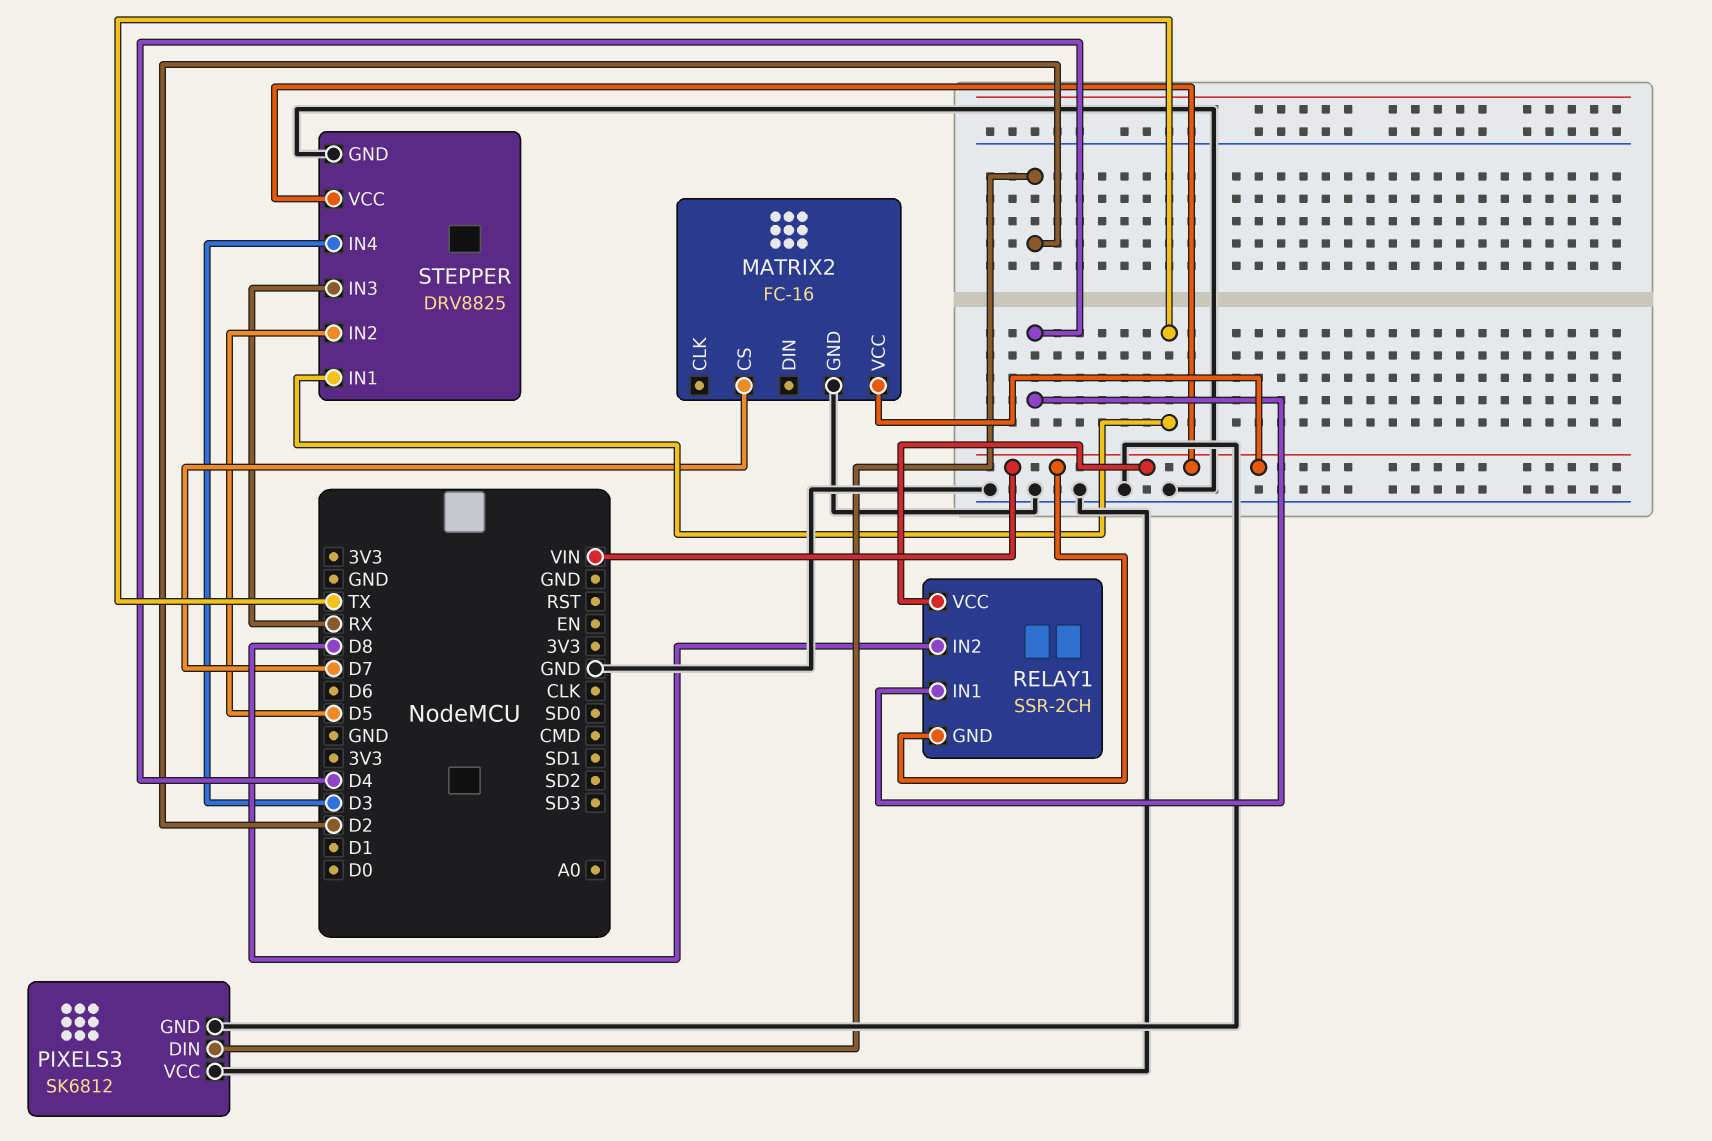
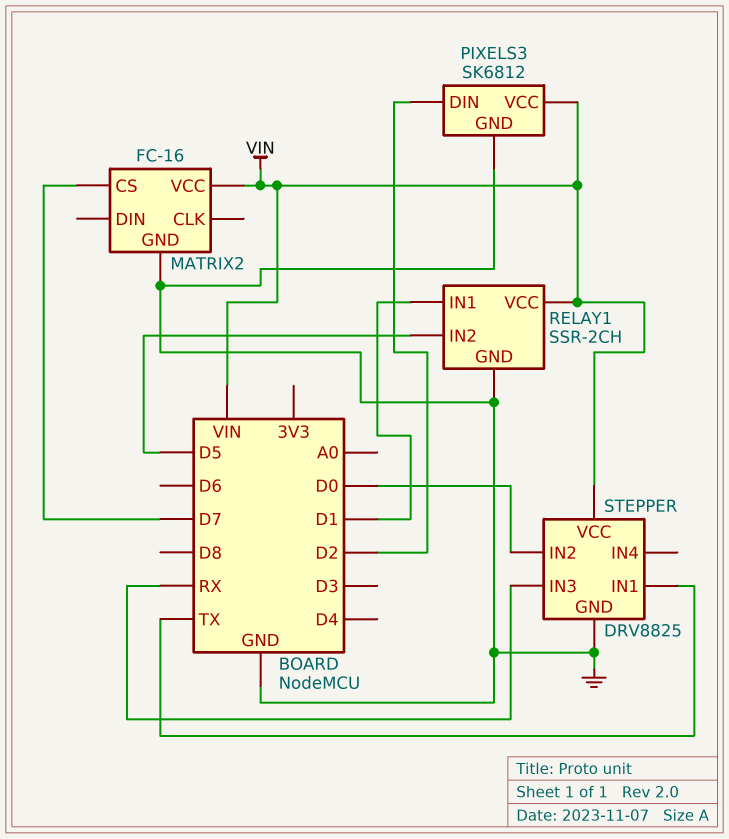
PIXELS3 pin VCC: GND -> VIN
RELAY1 pin GND: VIN -> GND
RELAY1 pin IN1: D4 -> D1
RELAY1 pin IN2: D8 -> D5
STEPPER pin IN2: D5 -> D0
STEPPER pin IN4: D3 -> none

